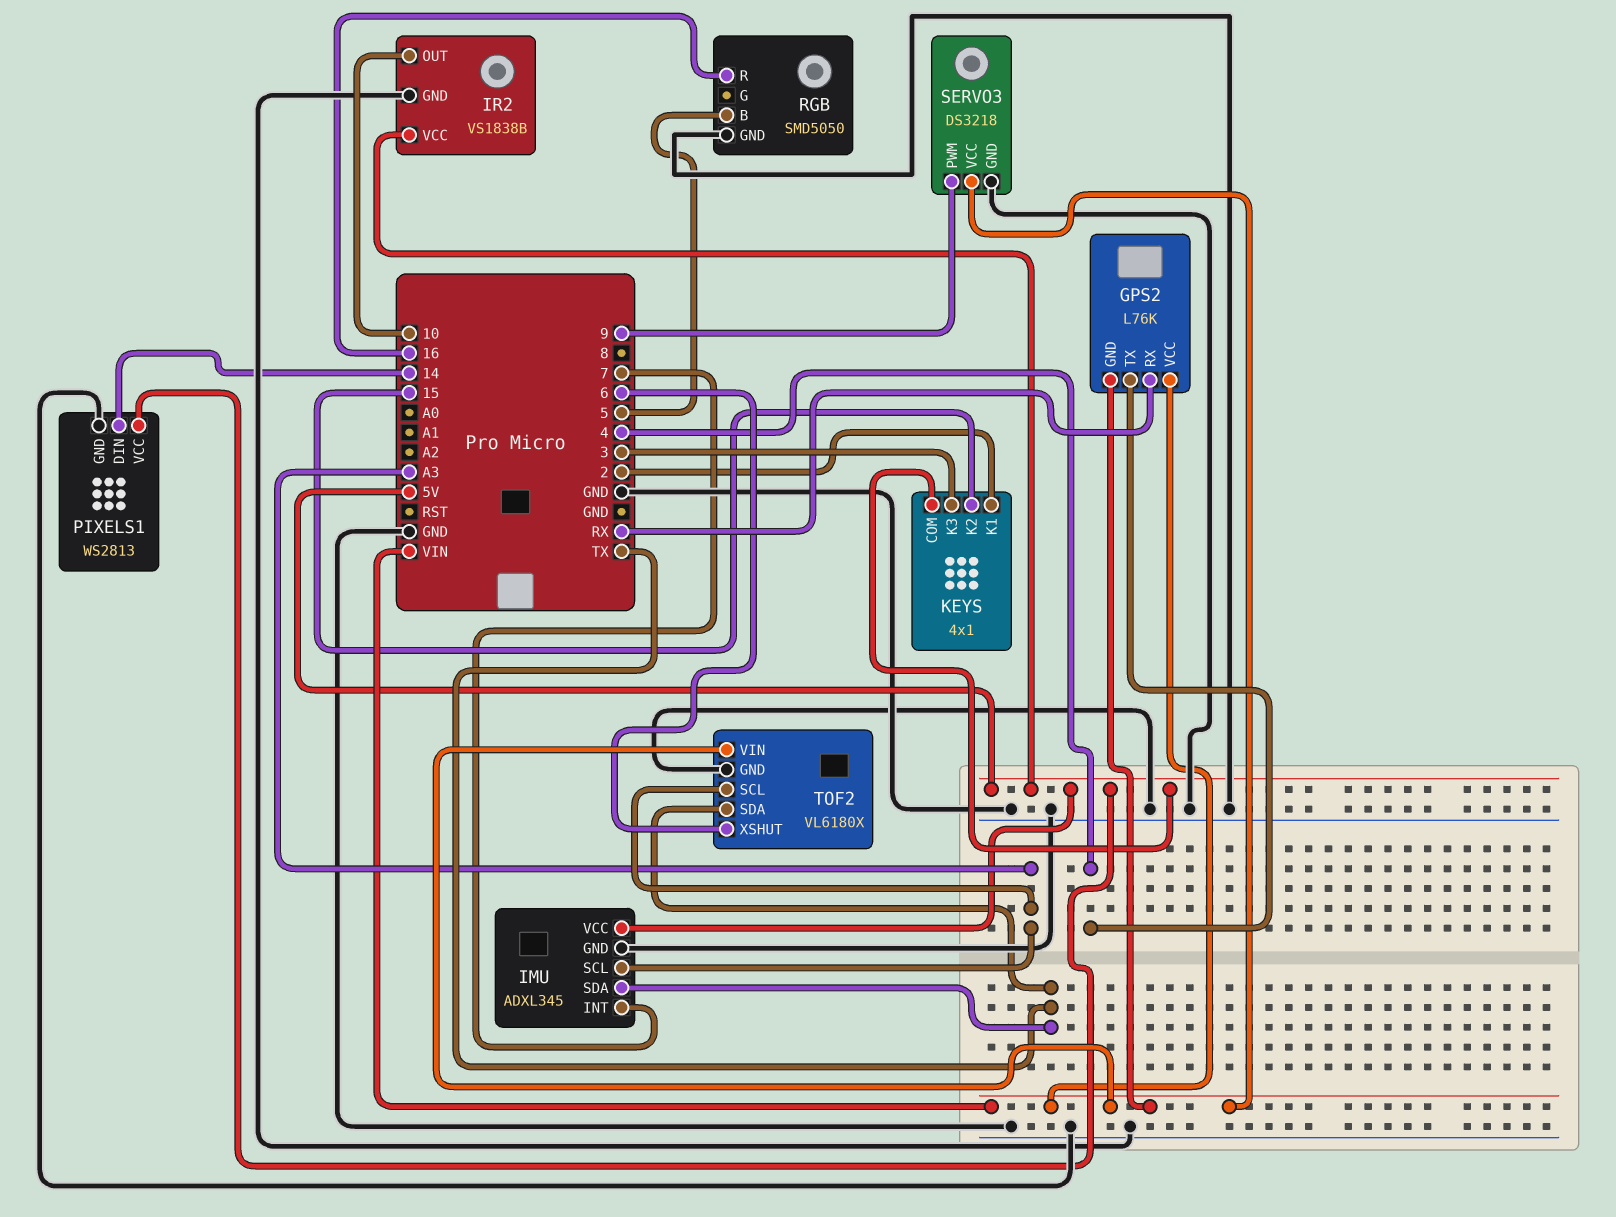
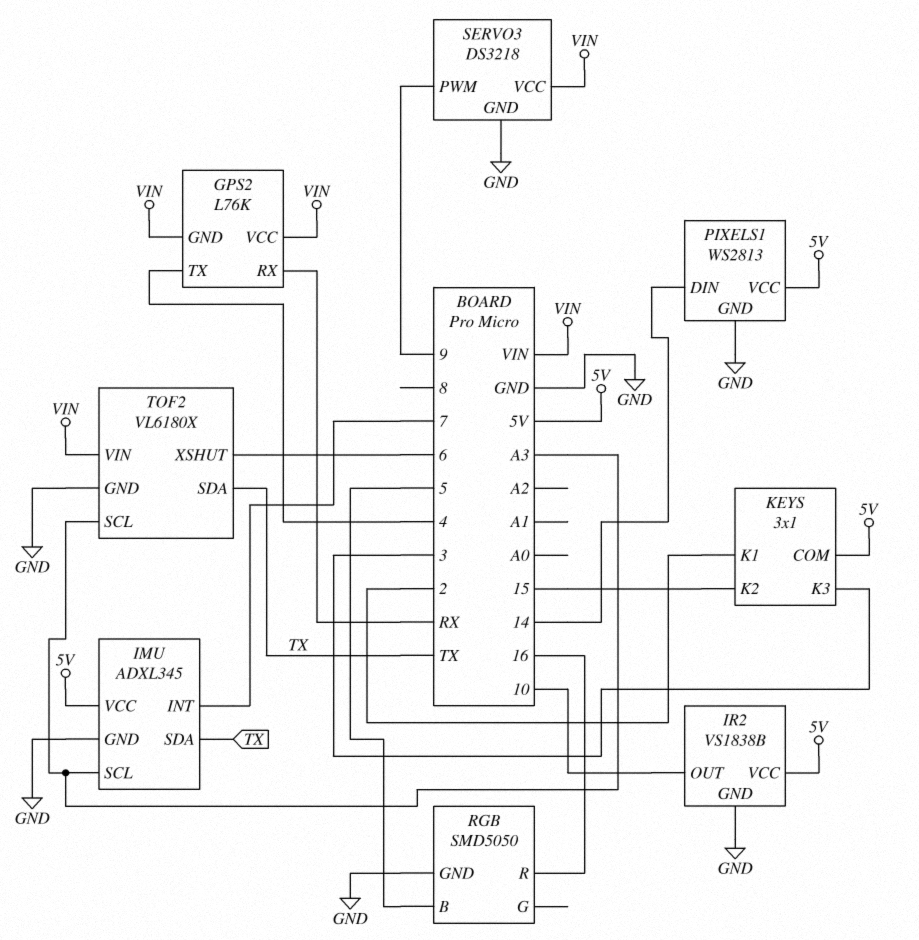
KEYS: 4x1 -> 3x1

